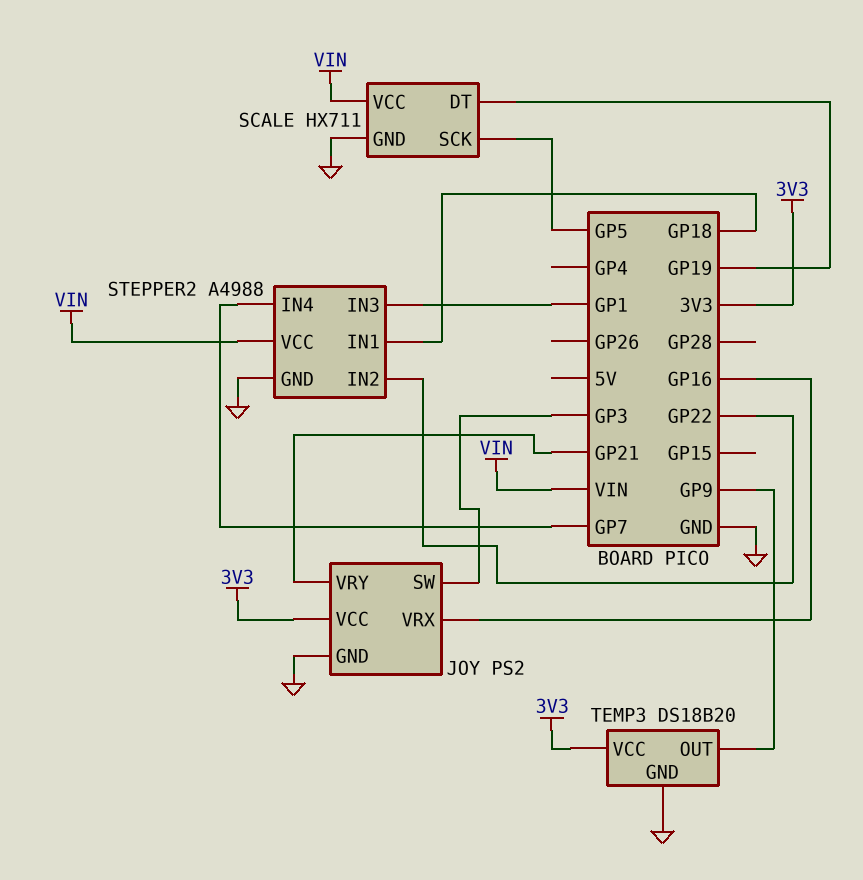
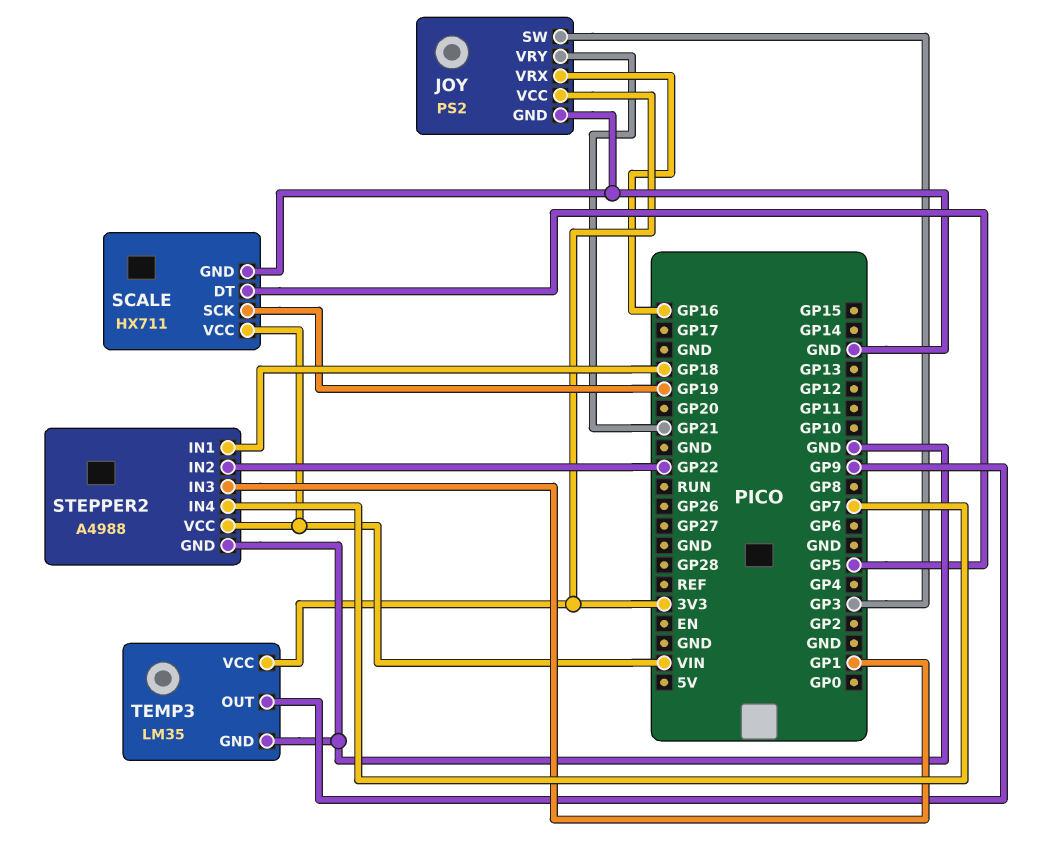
SCALE pin DT: GP19 -> GP5
SCALE pin SCK: GP5 -> GP19
TEMP3: DS18B20 -> LM35

